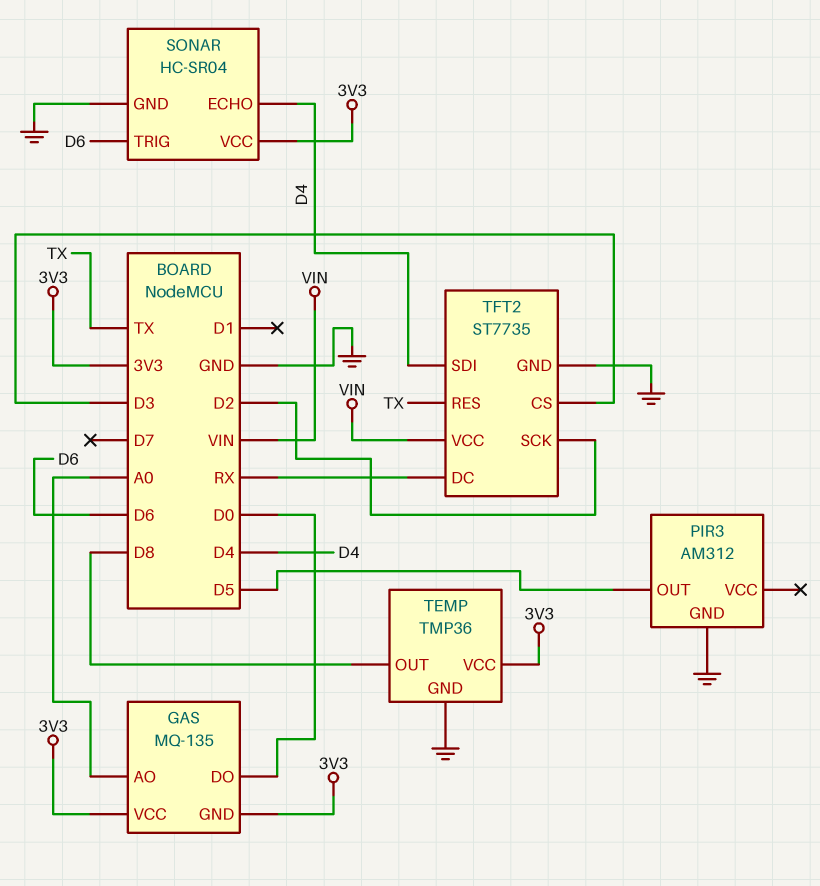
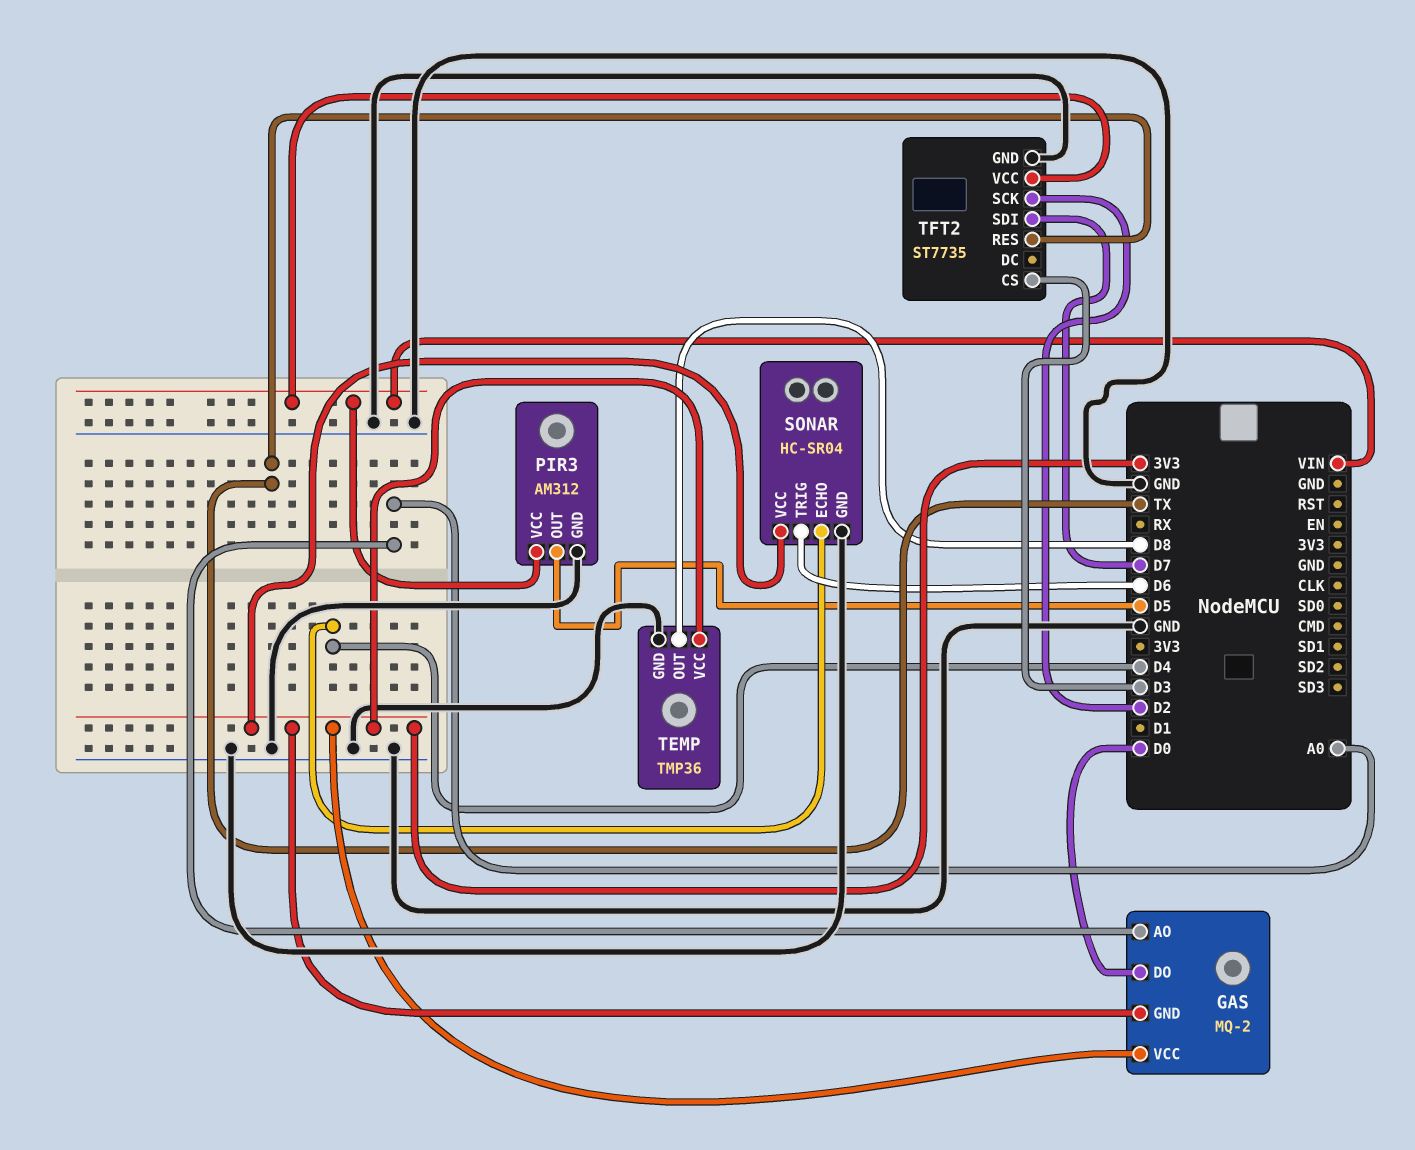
GAS: MQ-135 -> MQ-2
PIR3 pin VCC: none -> VIN
TFT2 pin DC: RX -> none
TFT2 pin SDI: D4 -> D7

